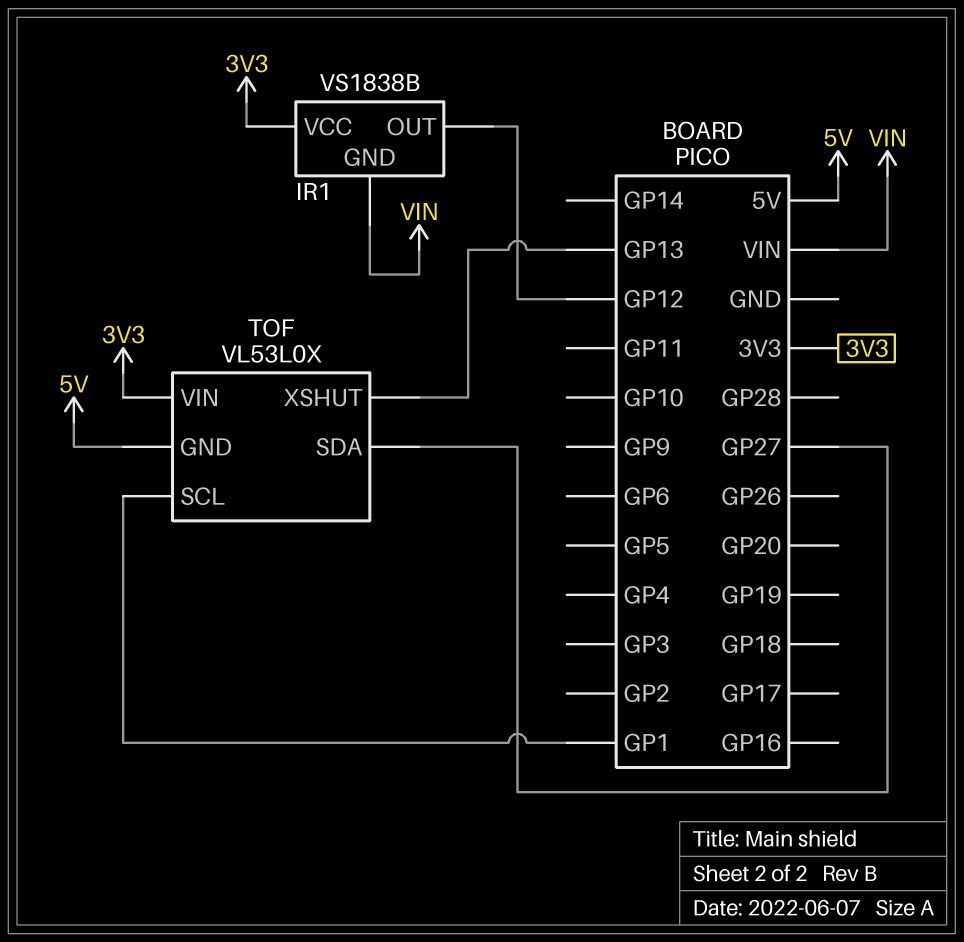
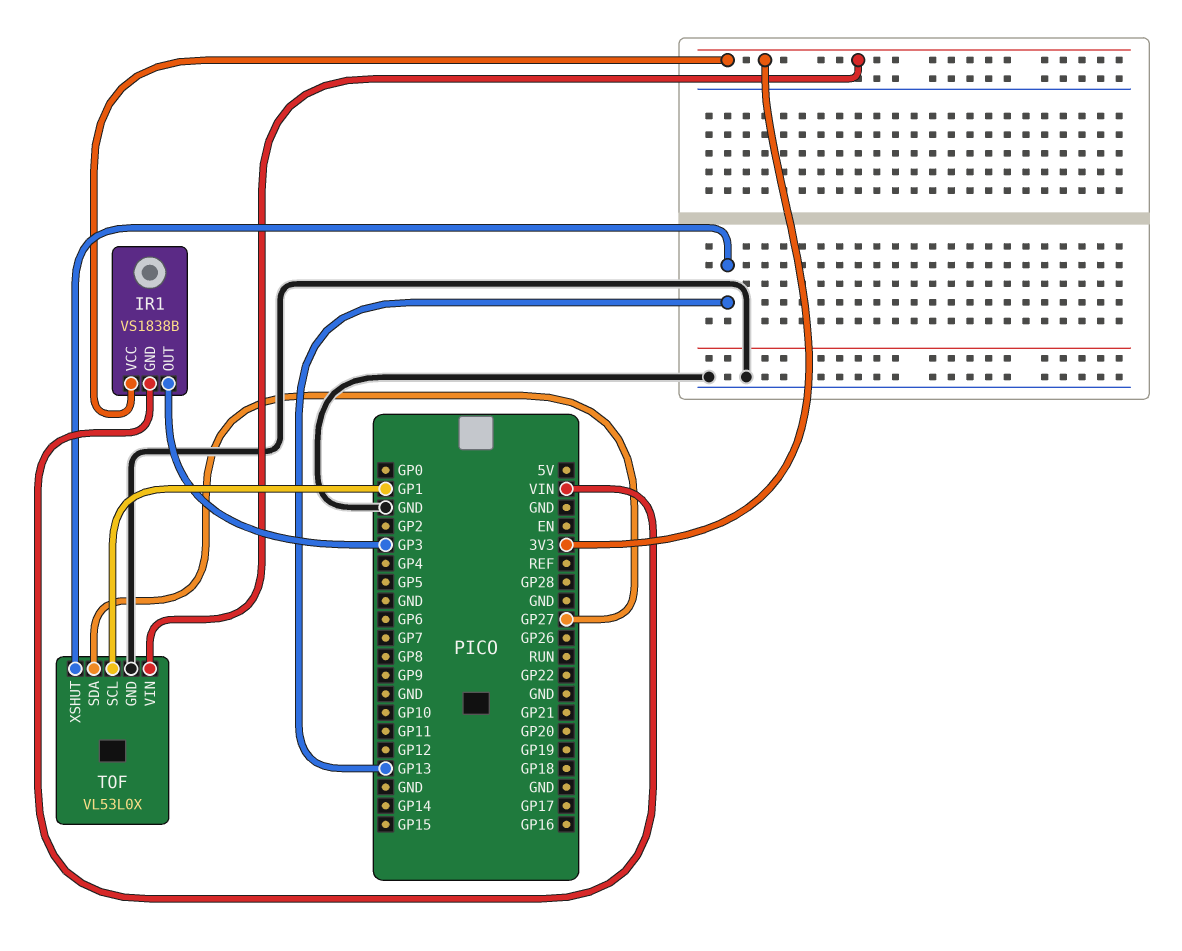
IR1 pin OUT: GP12 -> GP3
TOF pin GND: 5V -> GND

